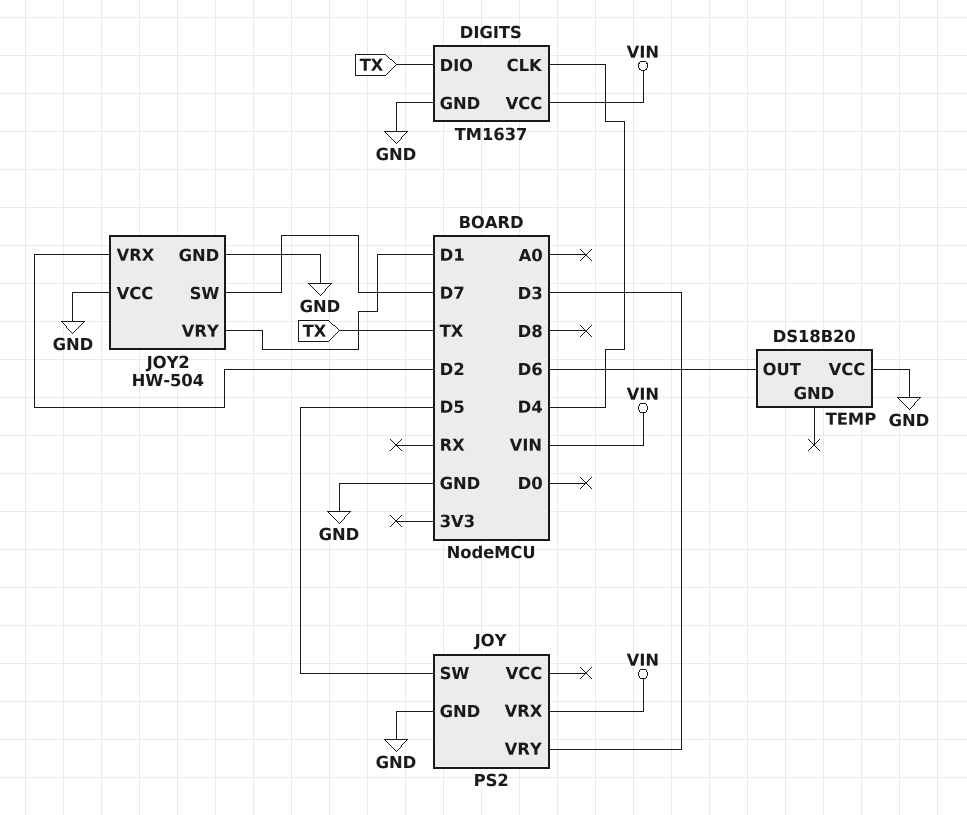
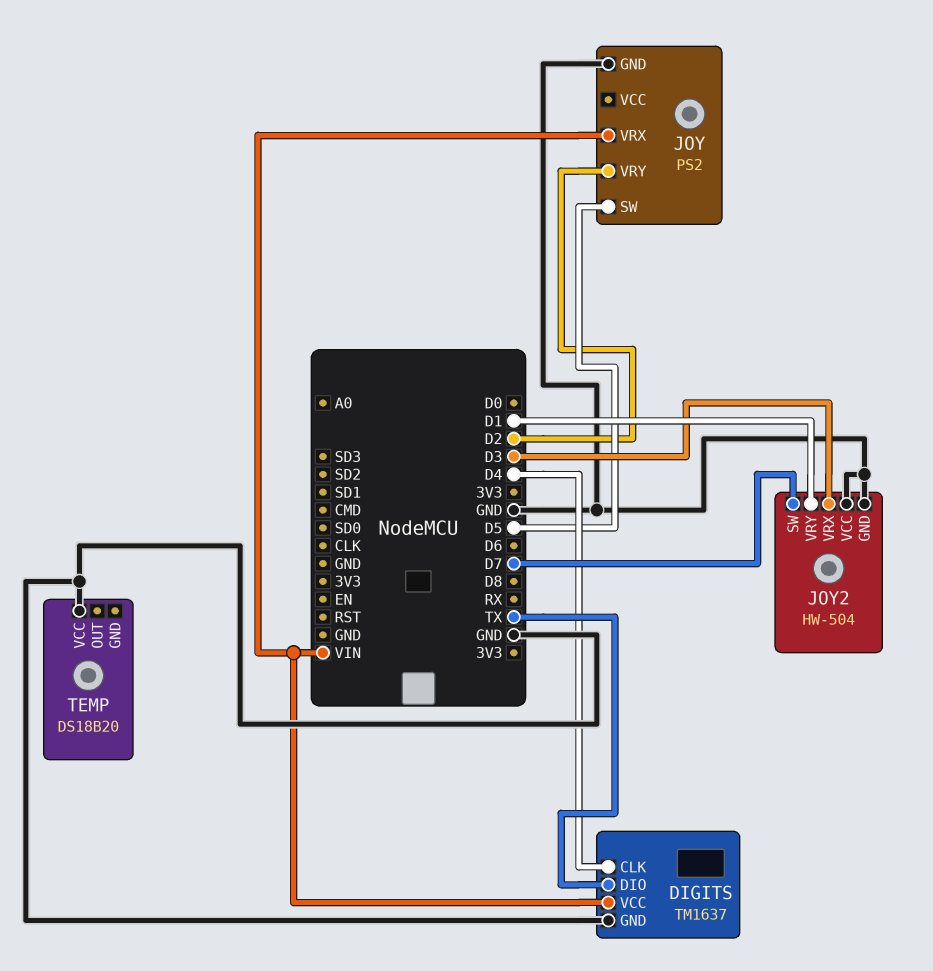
JOY pin VRY: D3 -> D2
JOY2 pin VRX: D2 -> D3
TEMP pin OUT: D6 -> none

